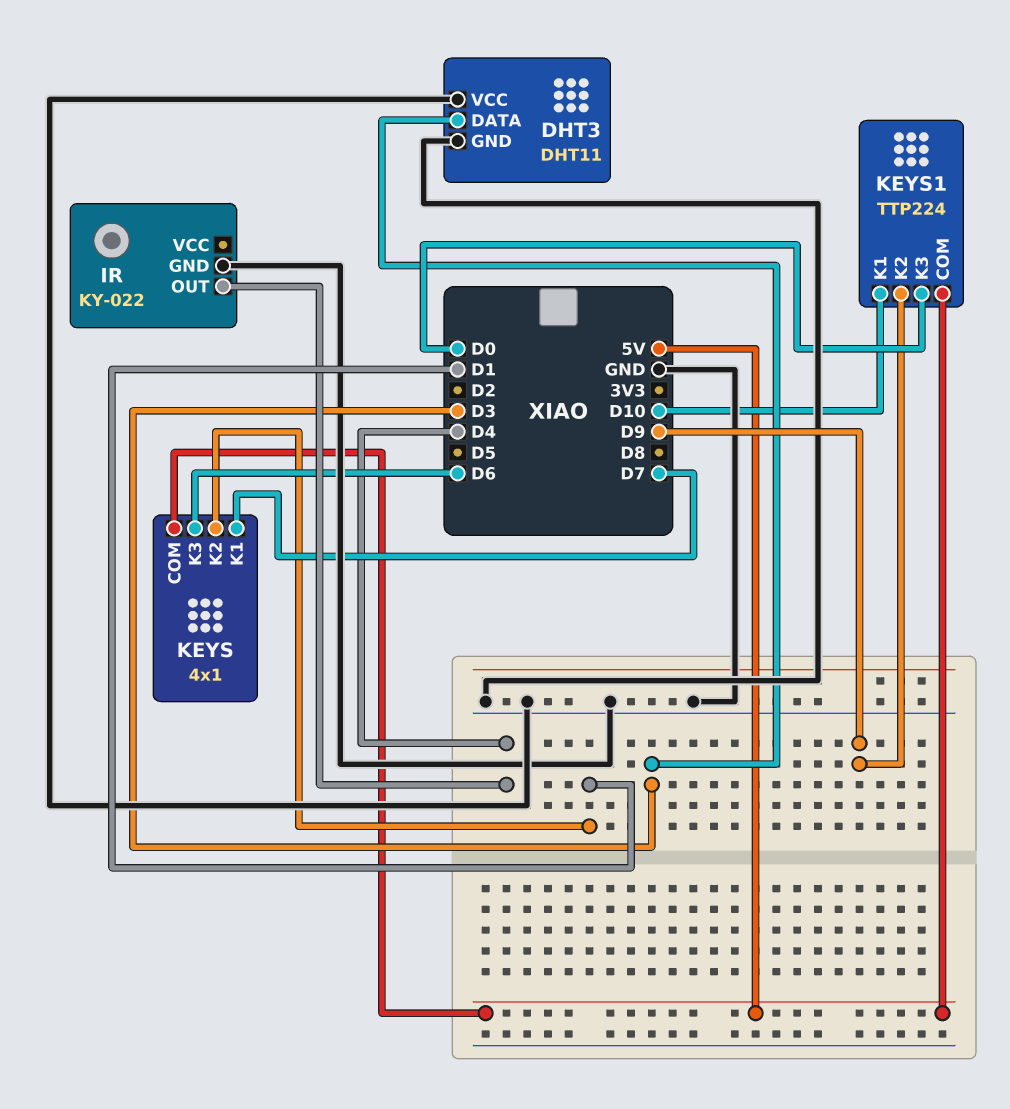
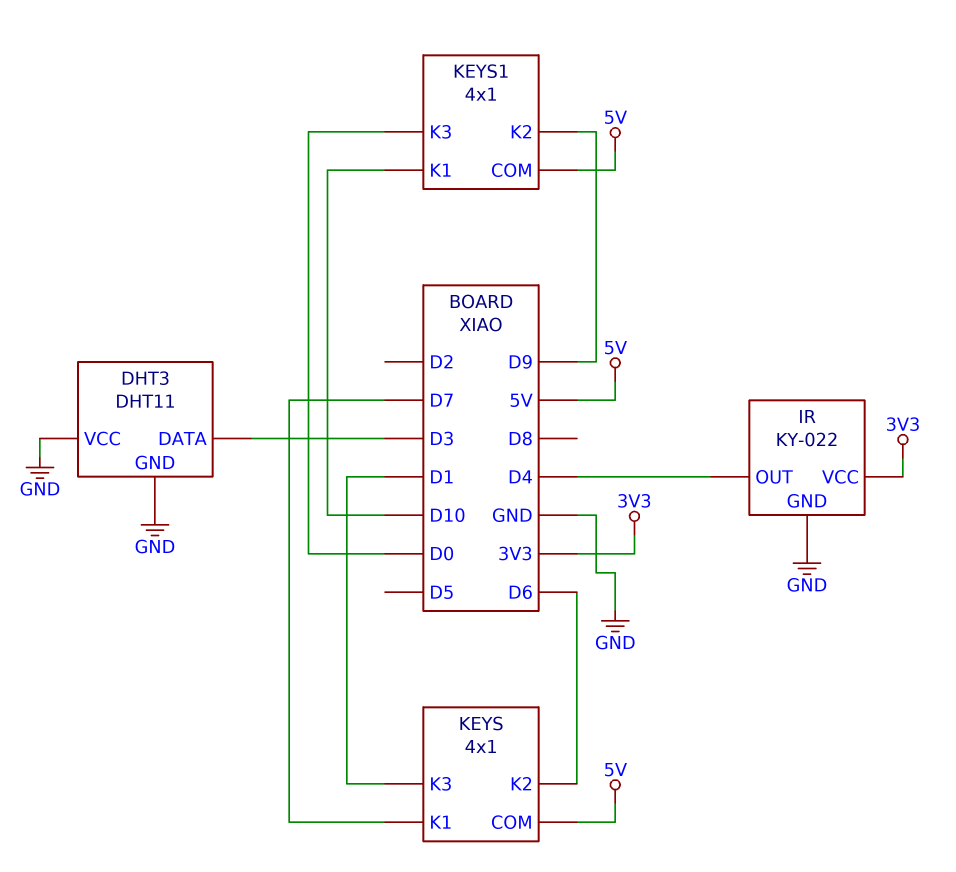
IR pin VCC: none -> 3V3
KEYS pin K2: D1 -> D6
KEYS pin K3: D6 -> D1
KEYS1: TTP224 -> 4x1

